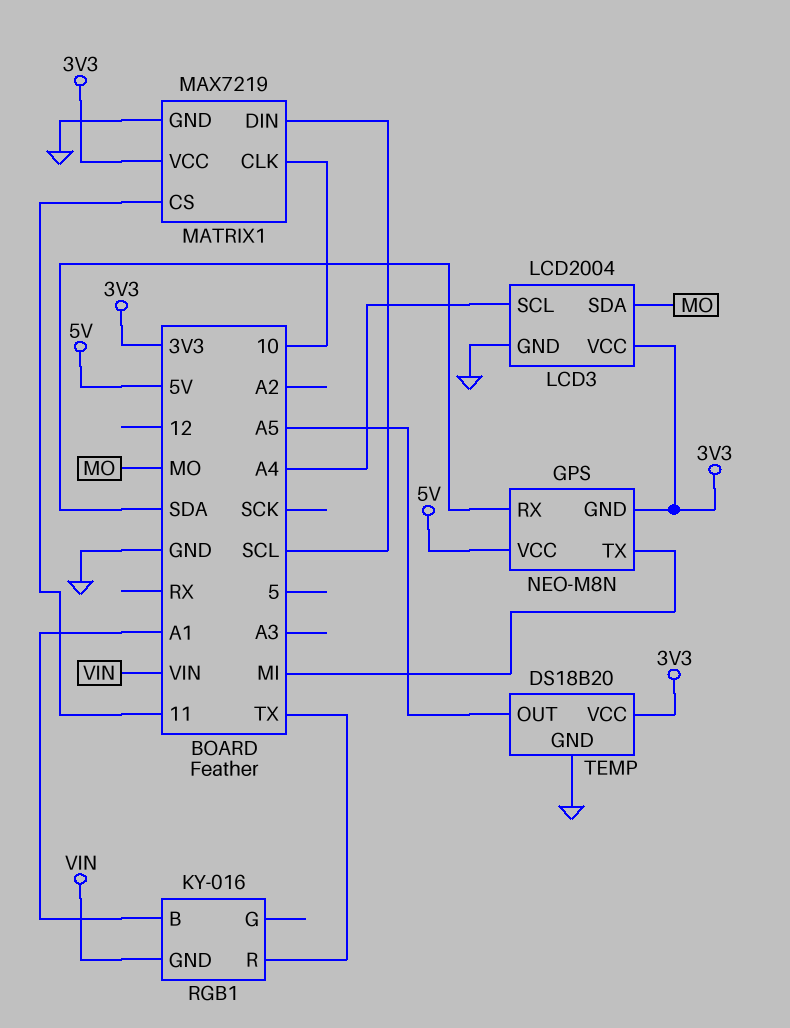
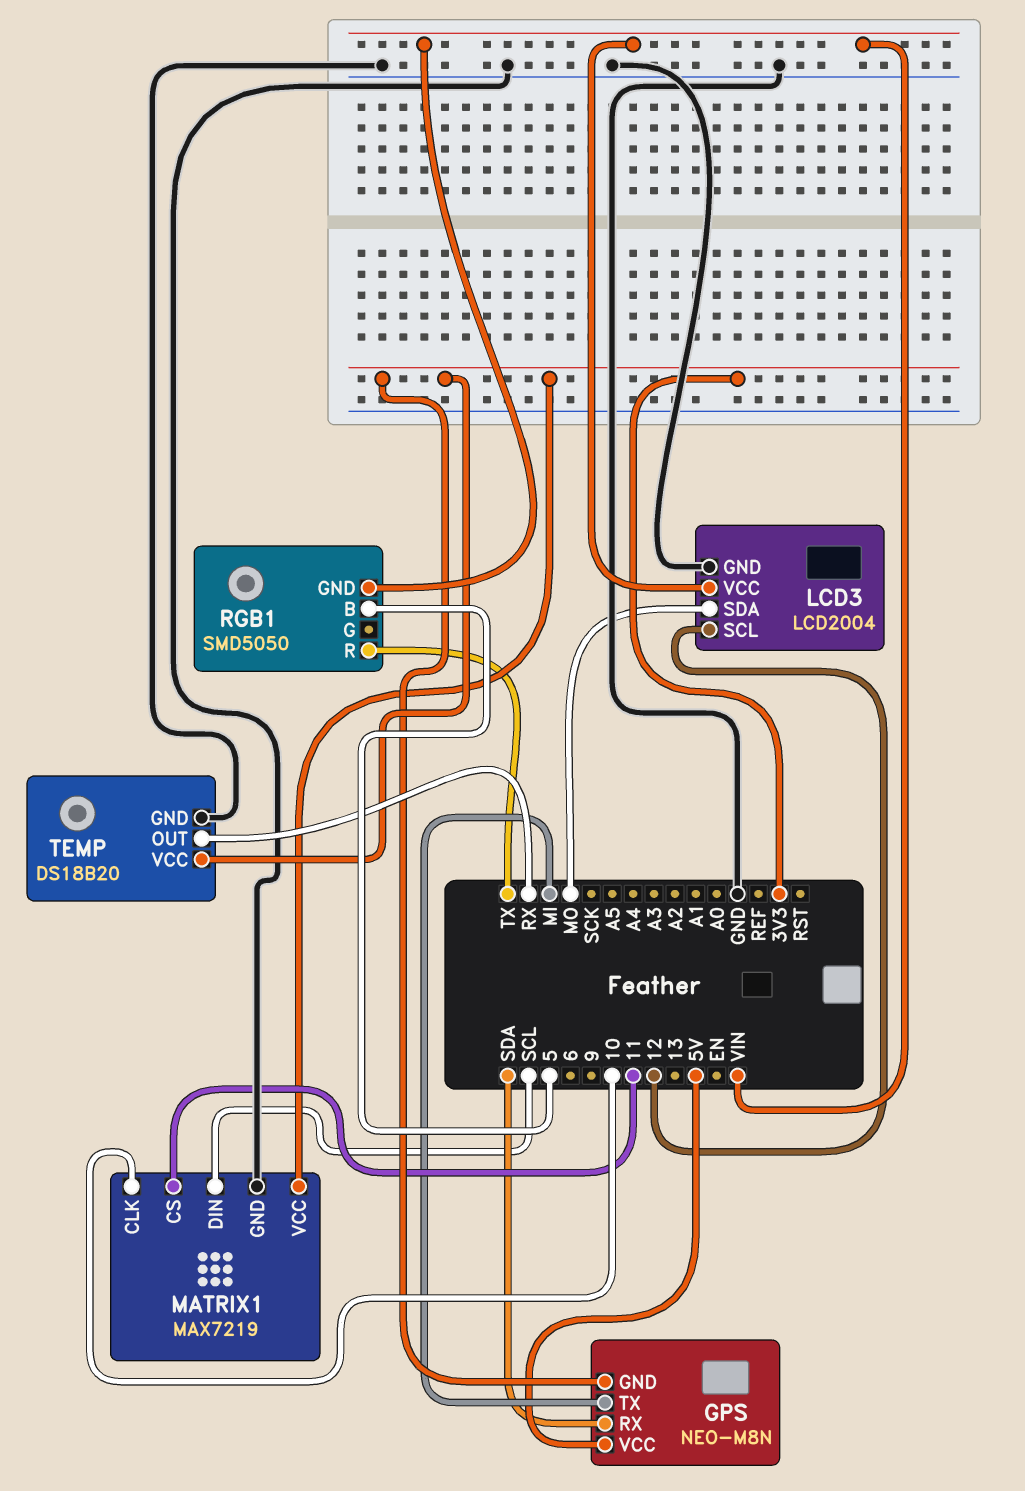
LCD3 pin SCL: A4 -> 12
LCD3 pin VCC: 3V3 -> VIN
RGB1: KY-016 -> SMD5050
RGB1 pin B: A1 -> 5
TEMP pin OUT: A5 -> RX

